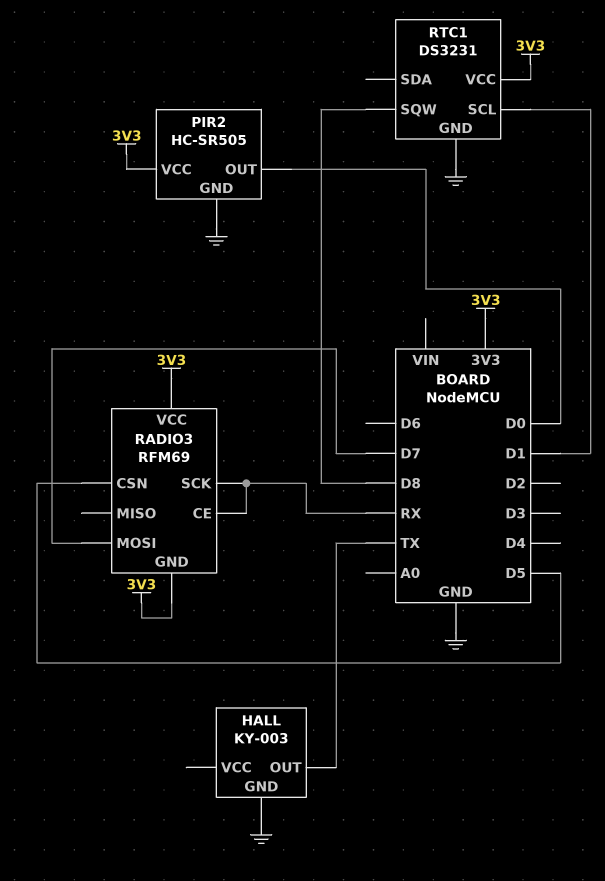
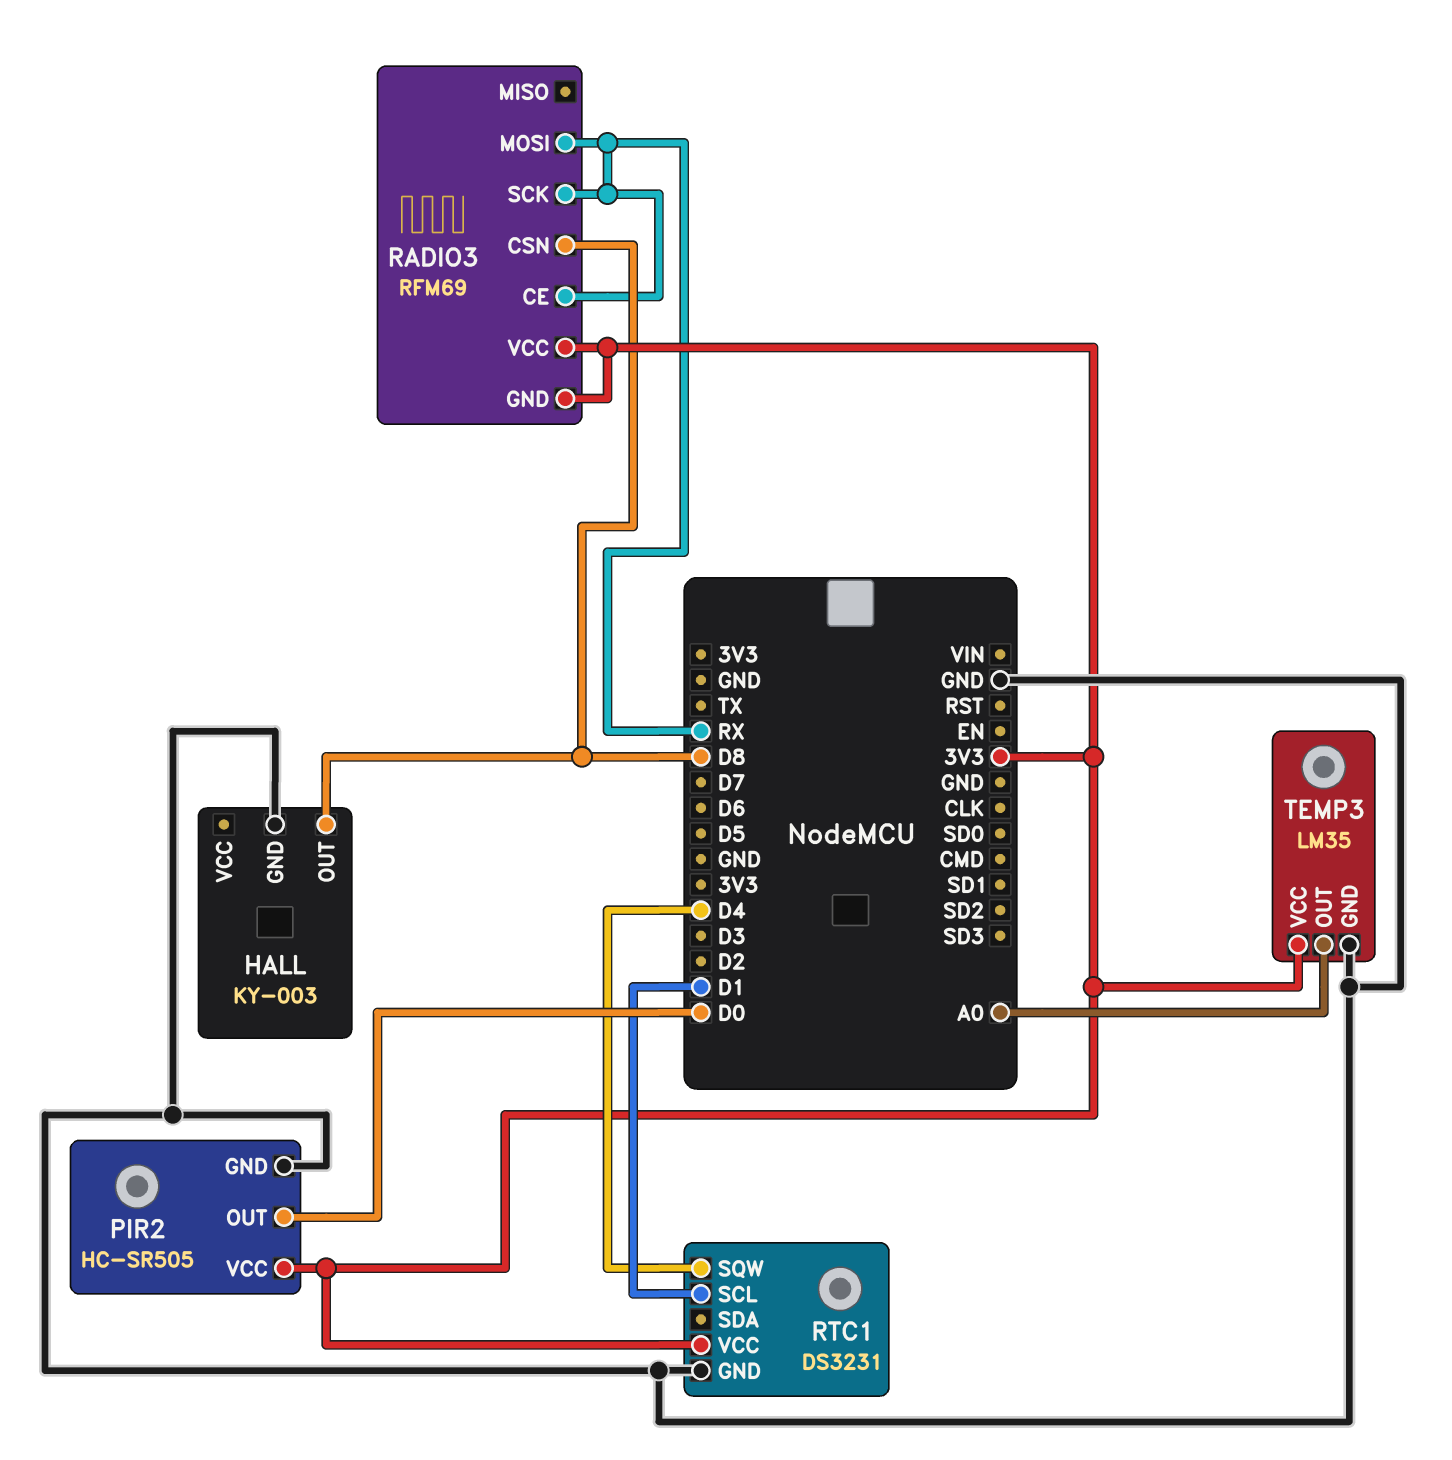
HALL pin OUT: TX -> D8
RADIO3 pin CSN: D5 -> D8
RADIO3 pin MOSI: D7 -> RX
RTC1 pin SQW: D8 -> D4
TEMP3: none -> LM35
TEMP3 pin GND: none -> GND
TEMP3 pin OUT: none -> A0
TEMP3 pin VCC: none -> 3V3

